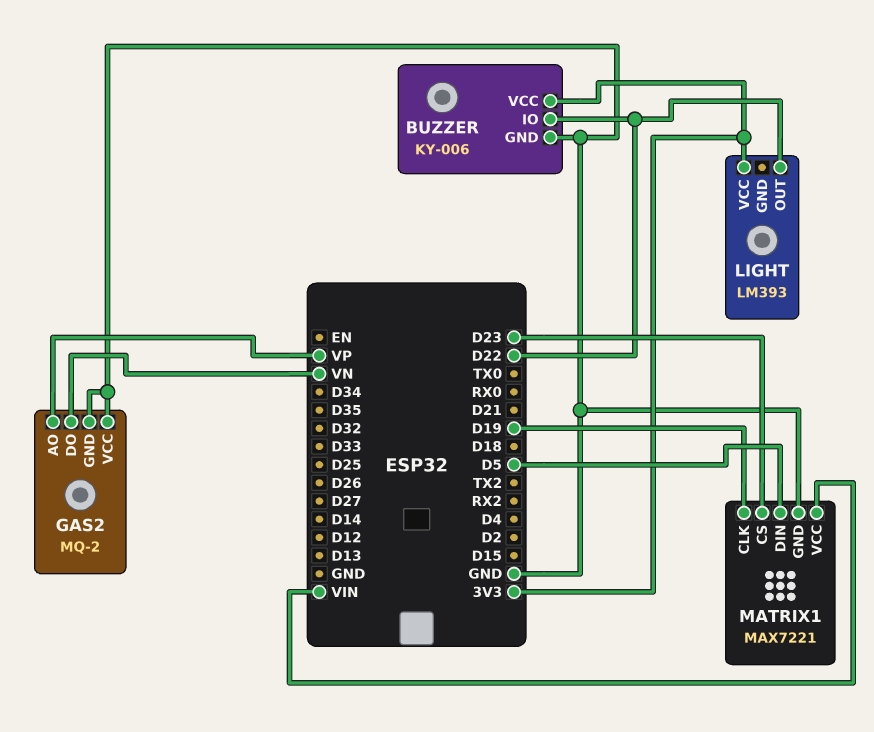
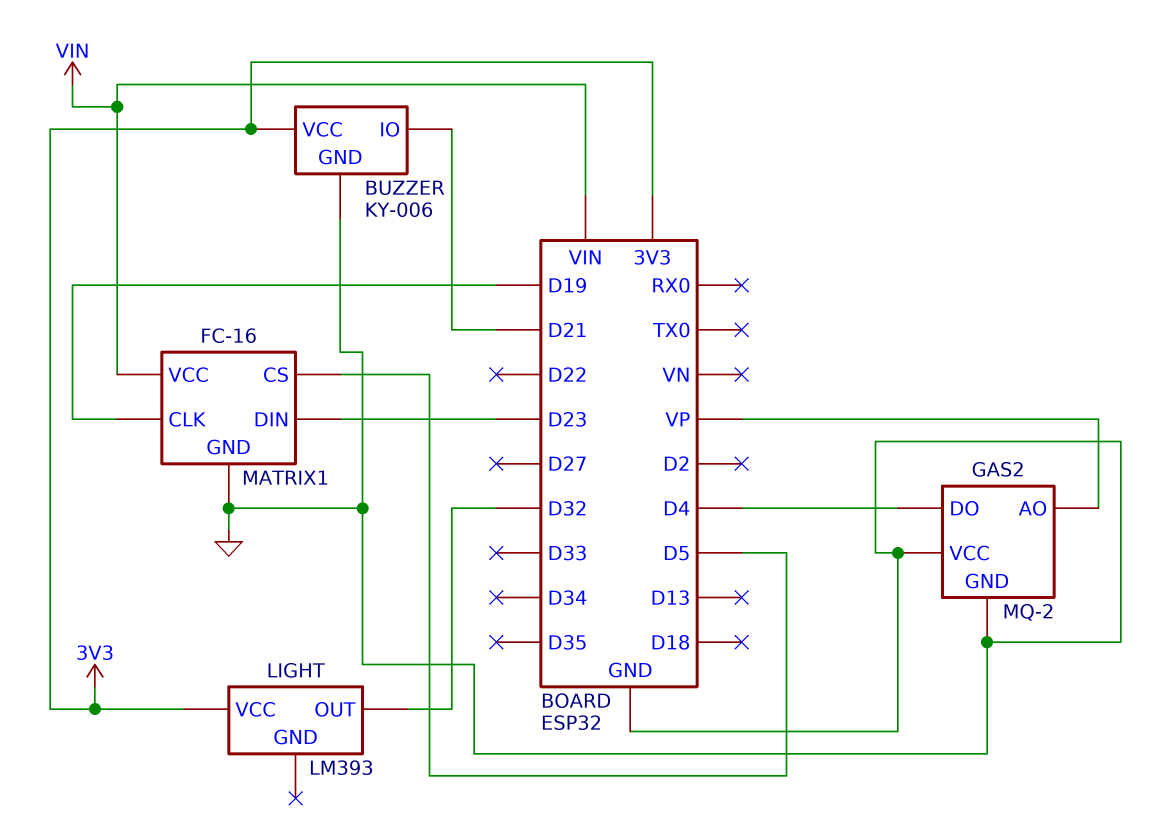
BUZZER pin IO: D22 -> D21
GAS2 pin DO: VN -> D4
LIGHT pin OUT: D22 -> D32
MATRIX1: MAX7221 -> FC-16
MATRIX1 pin CS: D23 -> D5
MATRIX1 pin DIN: D5 -> D23

